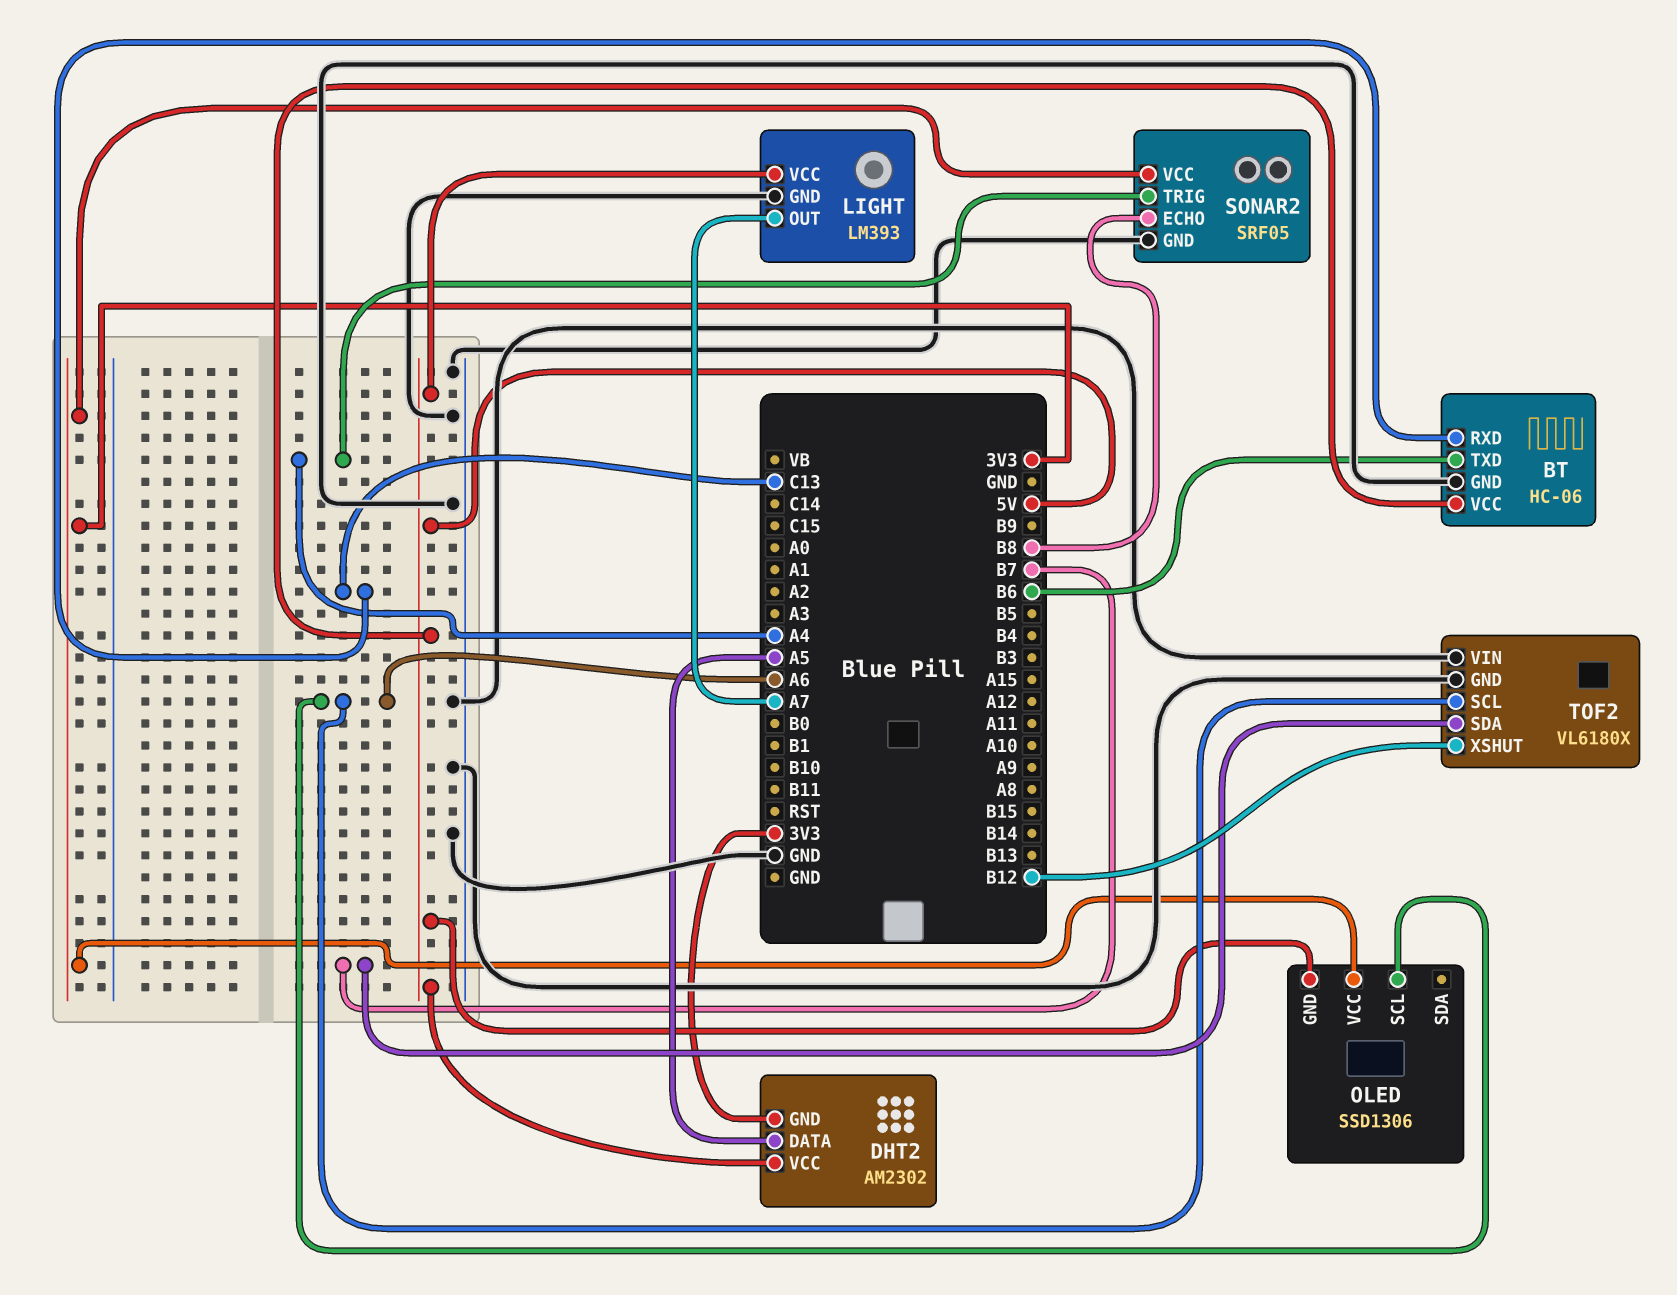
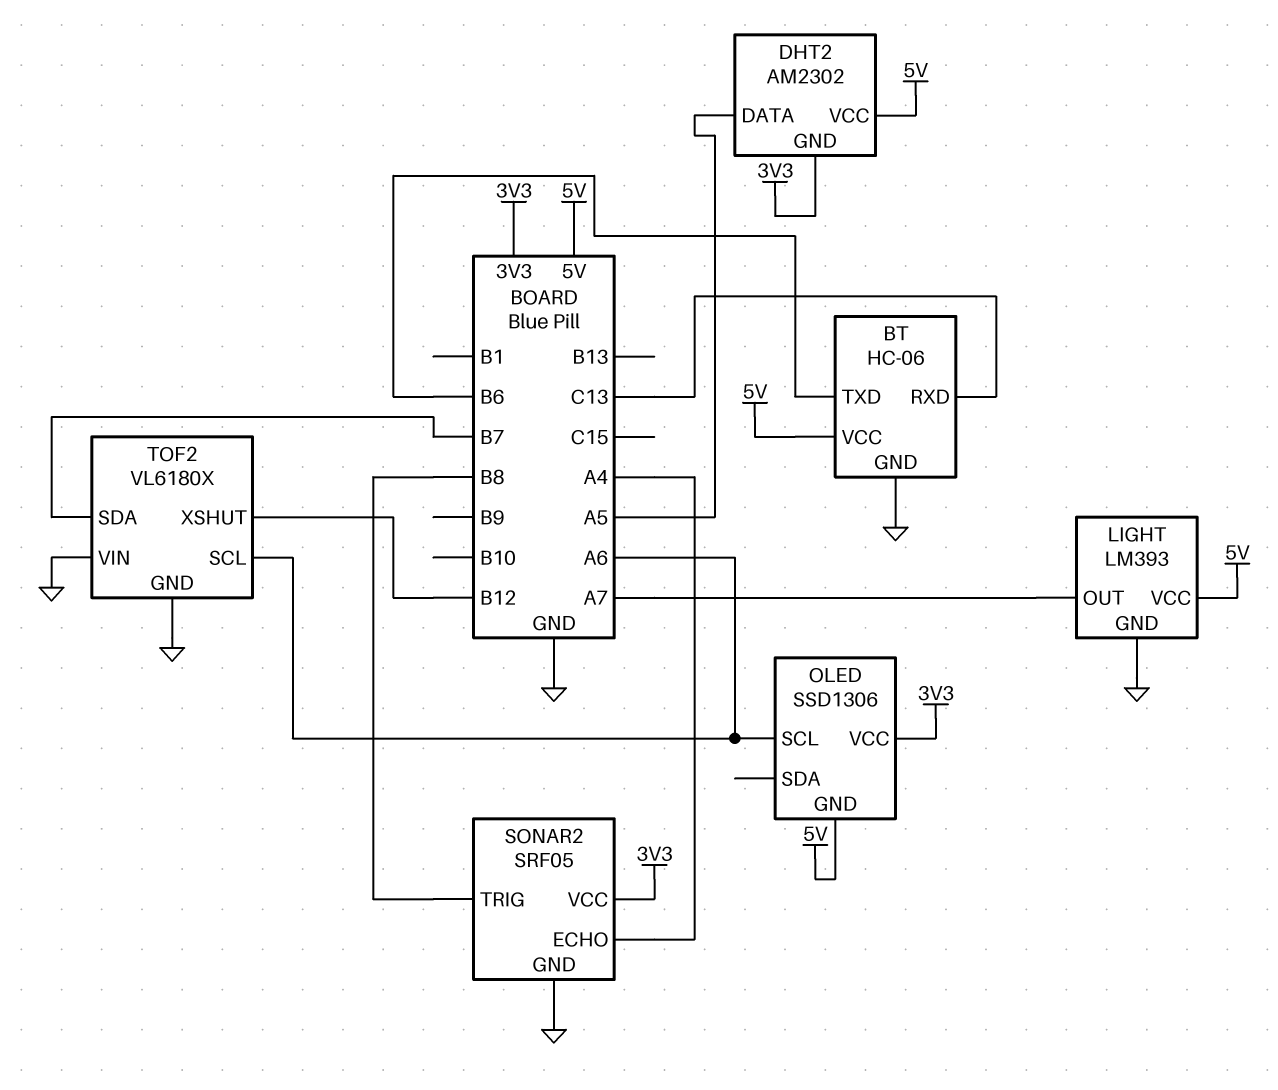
SONAR2 pin ECHO: B8 -> A4
SONAR2 pin TRIG: A4 -> B8

